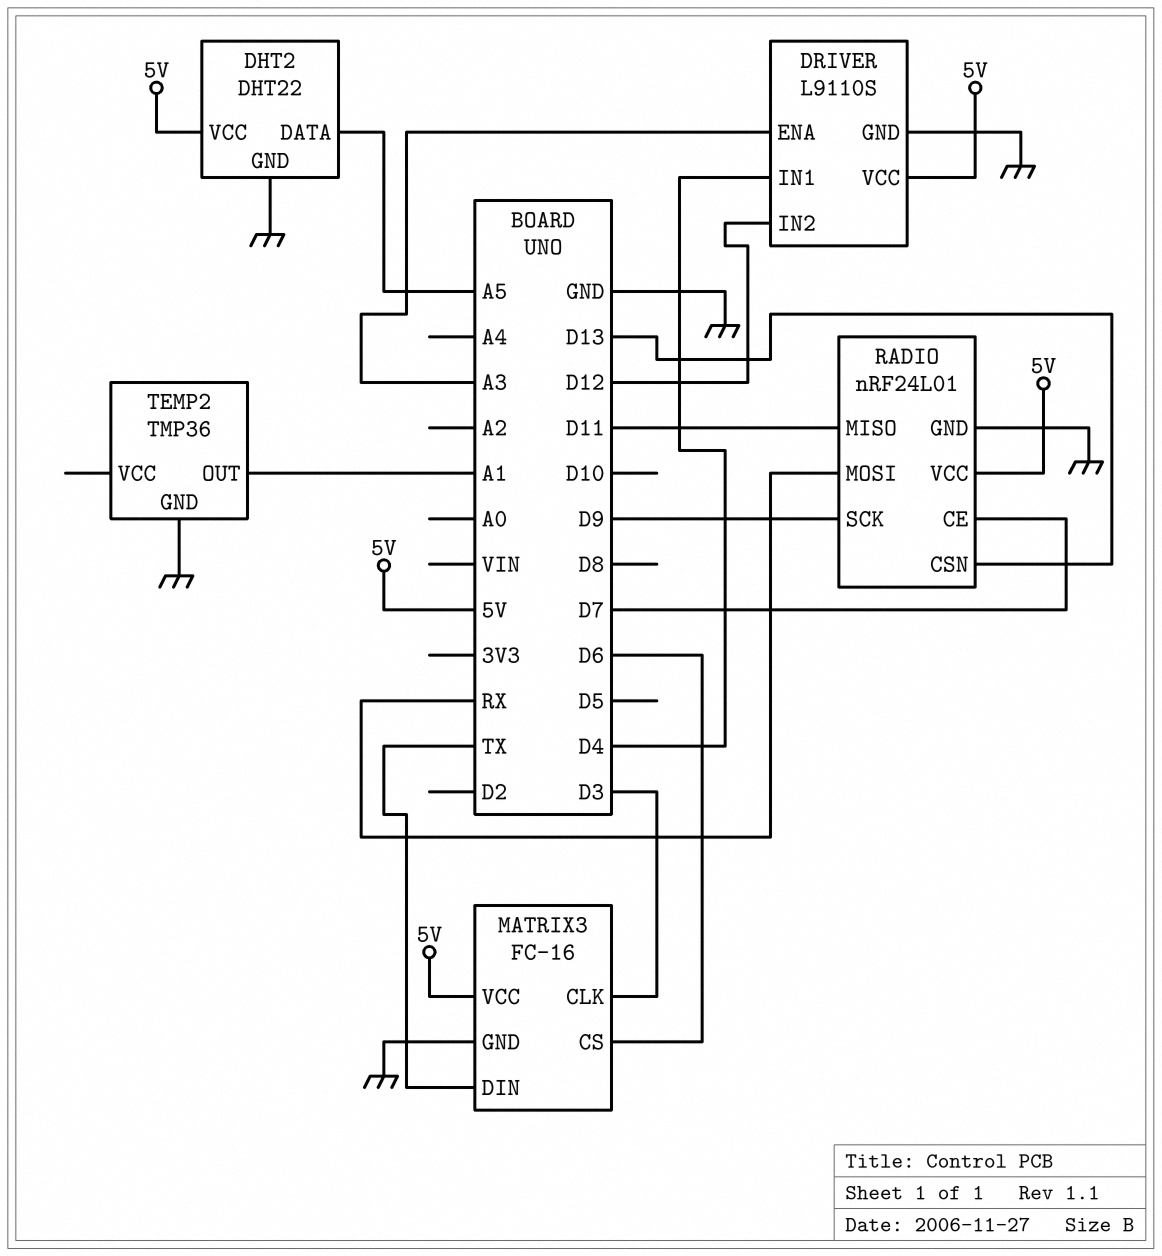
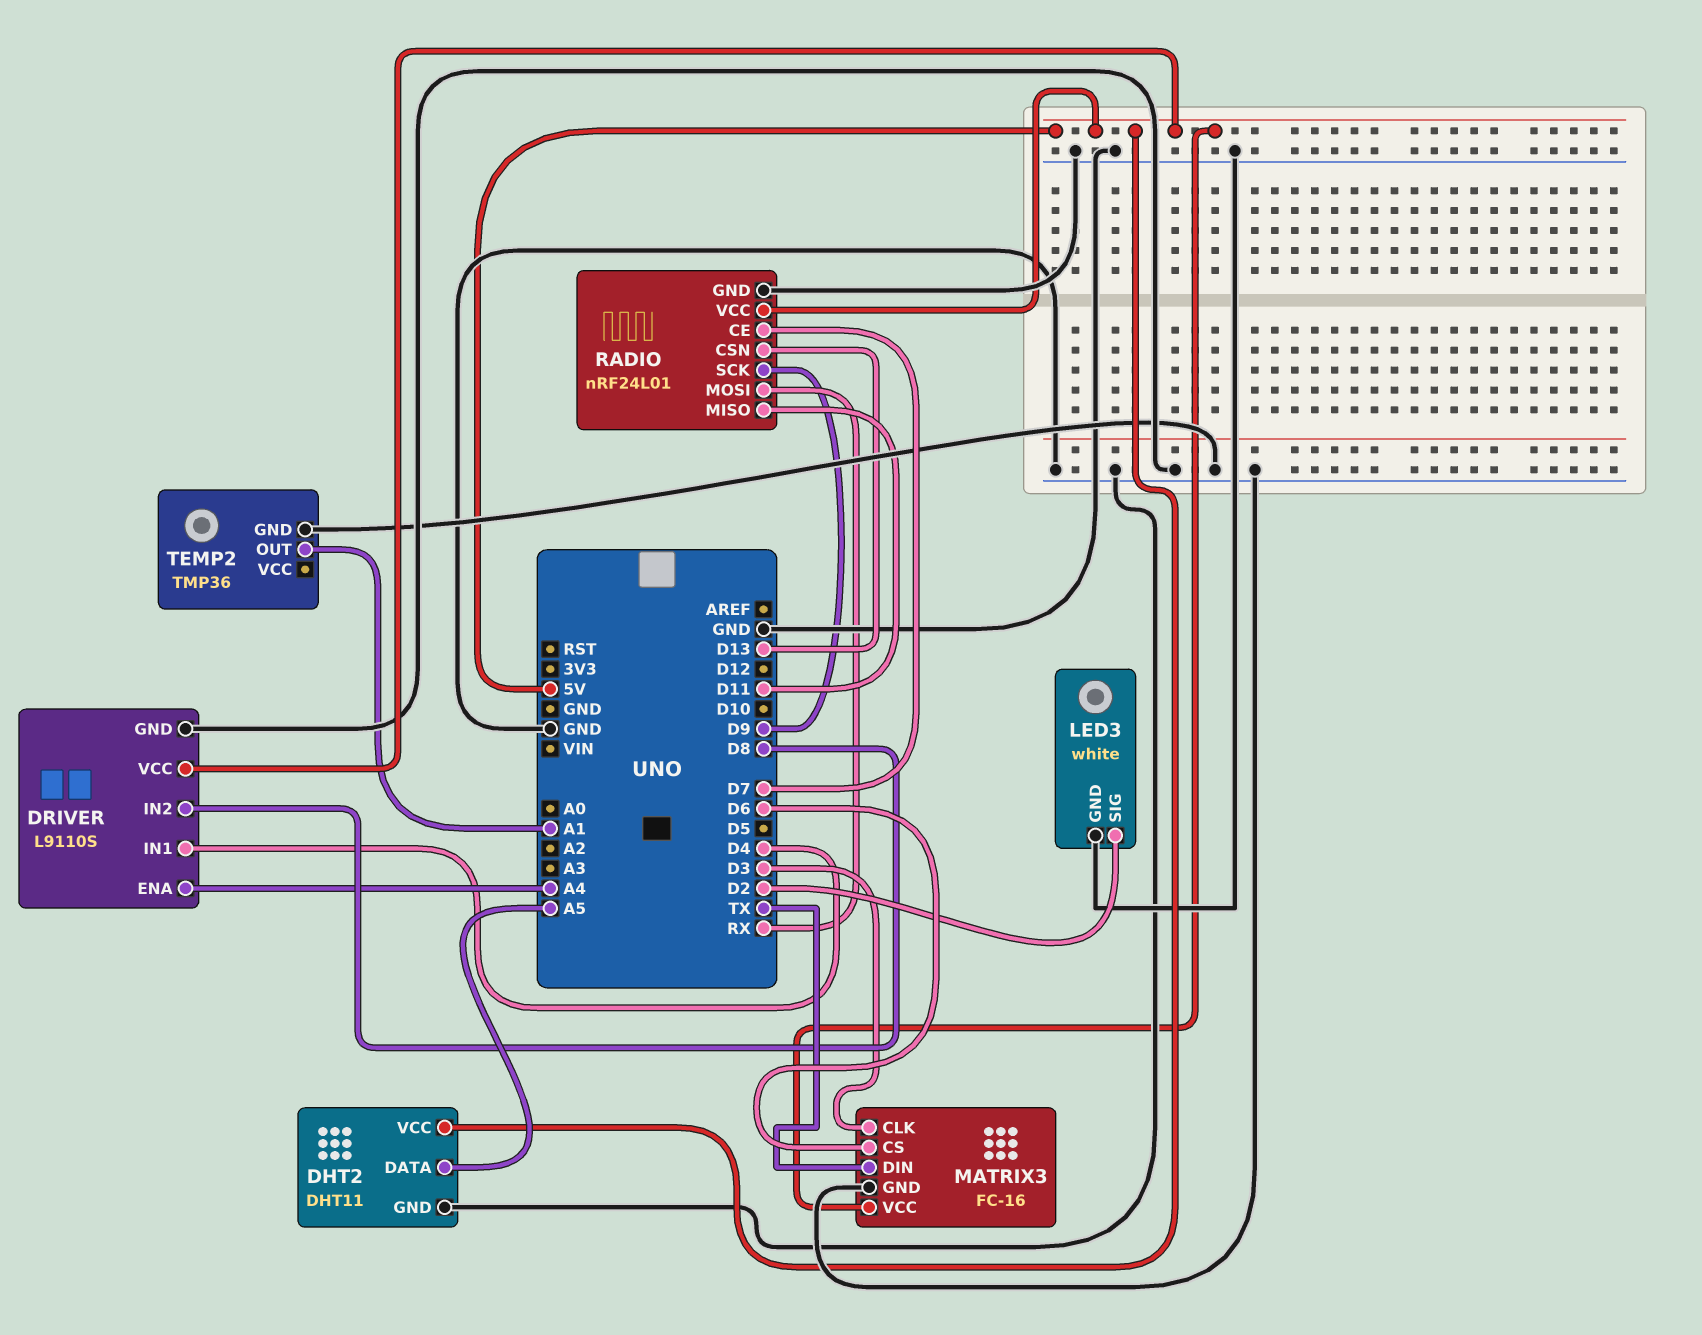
DHT2: DHT22 -> DHT11
DRIVER pin ENA: A3 -> A4
DRIVER pin IN2: D12 -> D8
LED3: none -> white
LED3 pin GND: none -> GND
LED3 pin SIG: none -> D2

